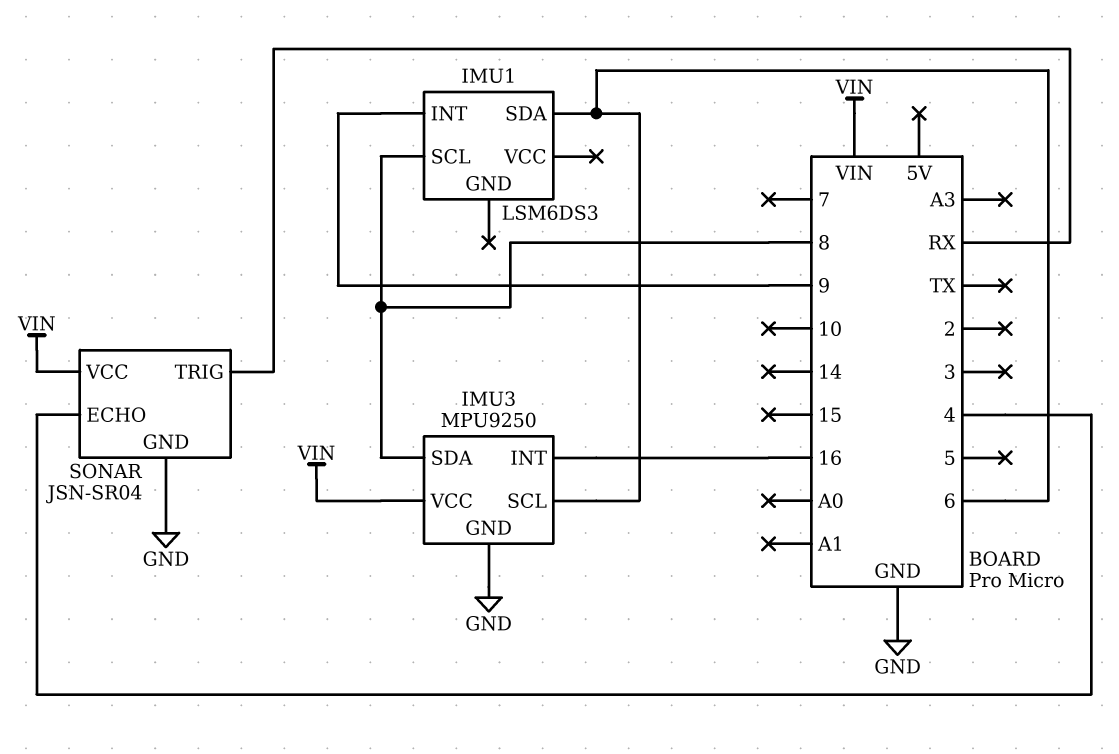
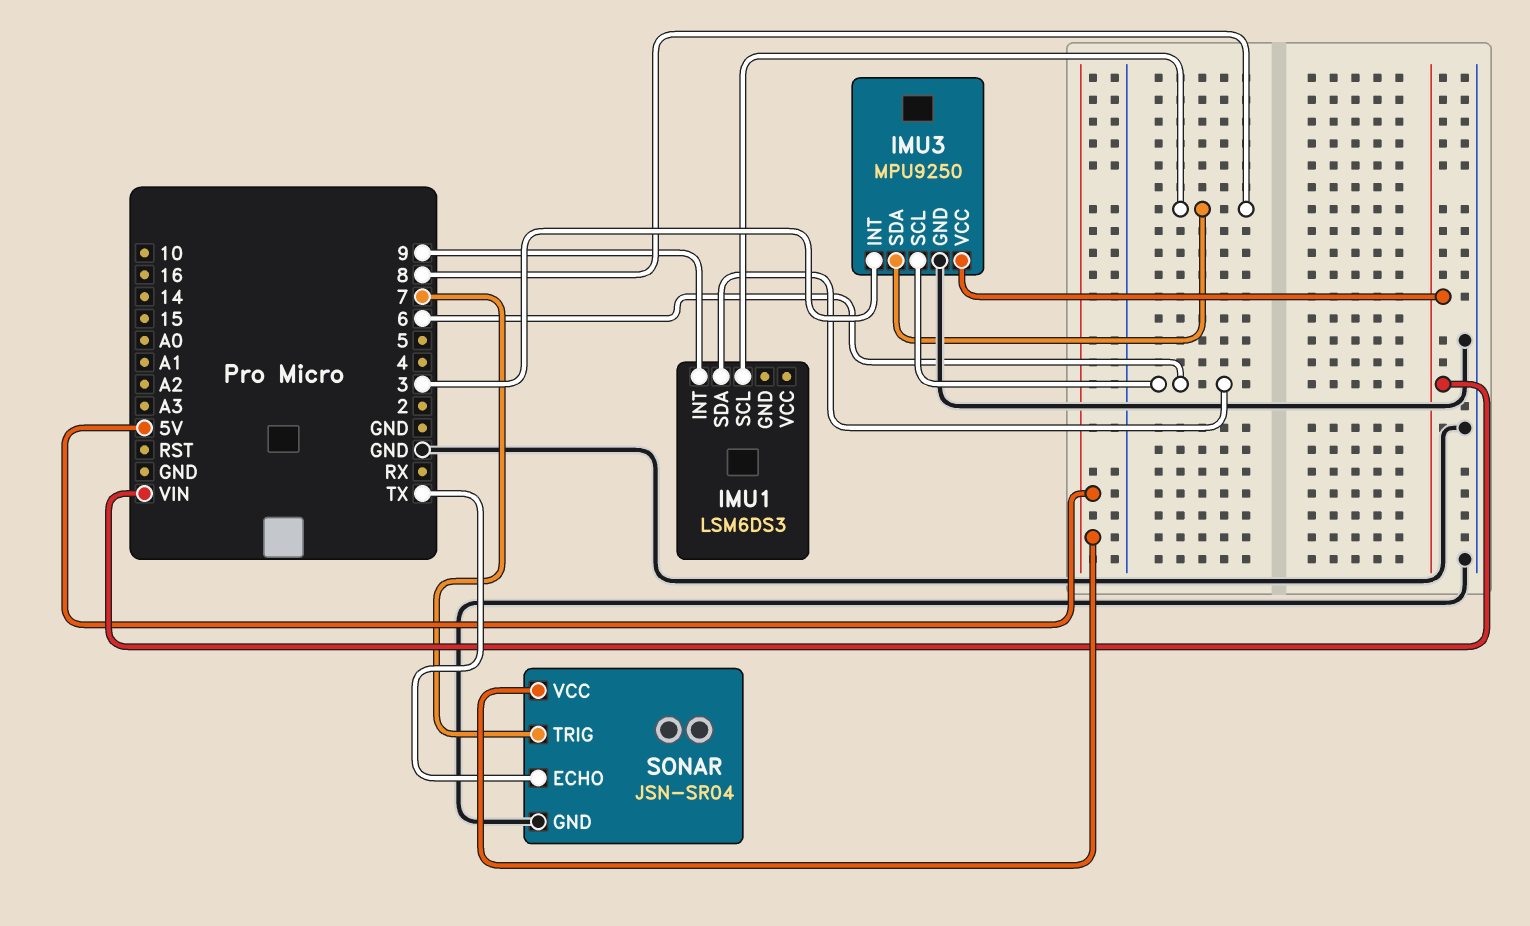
IMU3 pin INT: 16 -> 3
SONAR pin ECHO: 4 -> TX
SONAR pin TRIG: RX -> 7
SONAR pin VCC: VIN -> 5V

